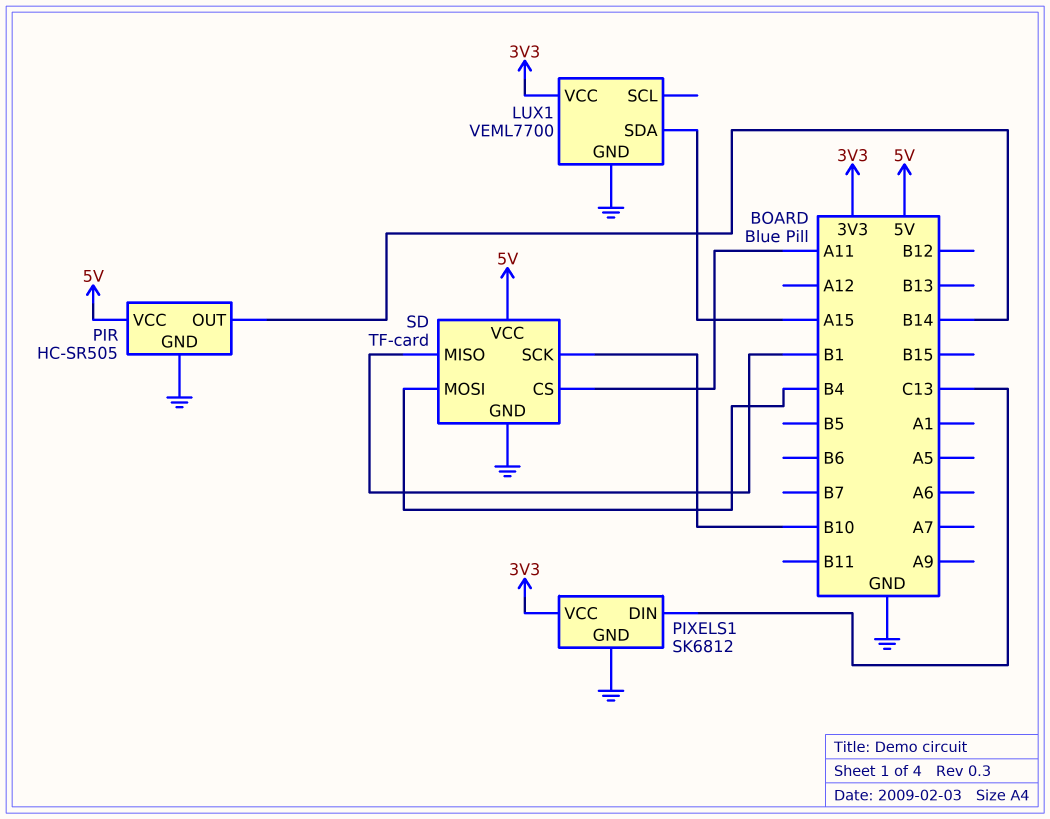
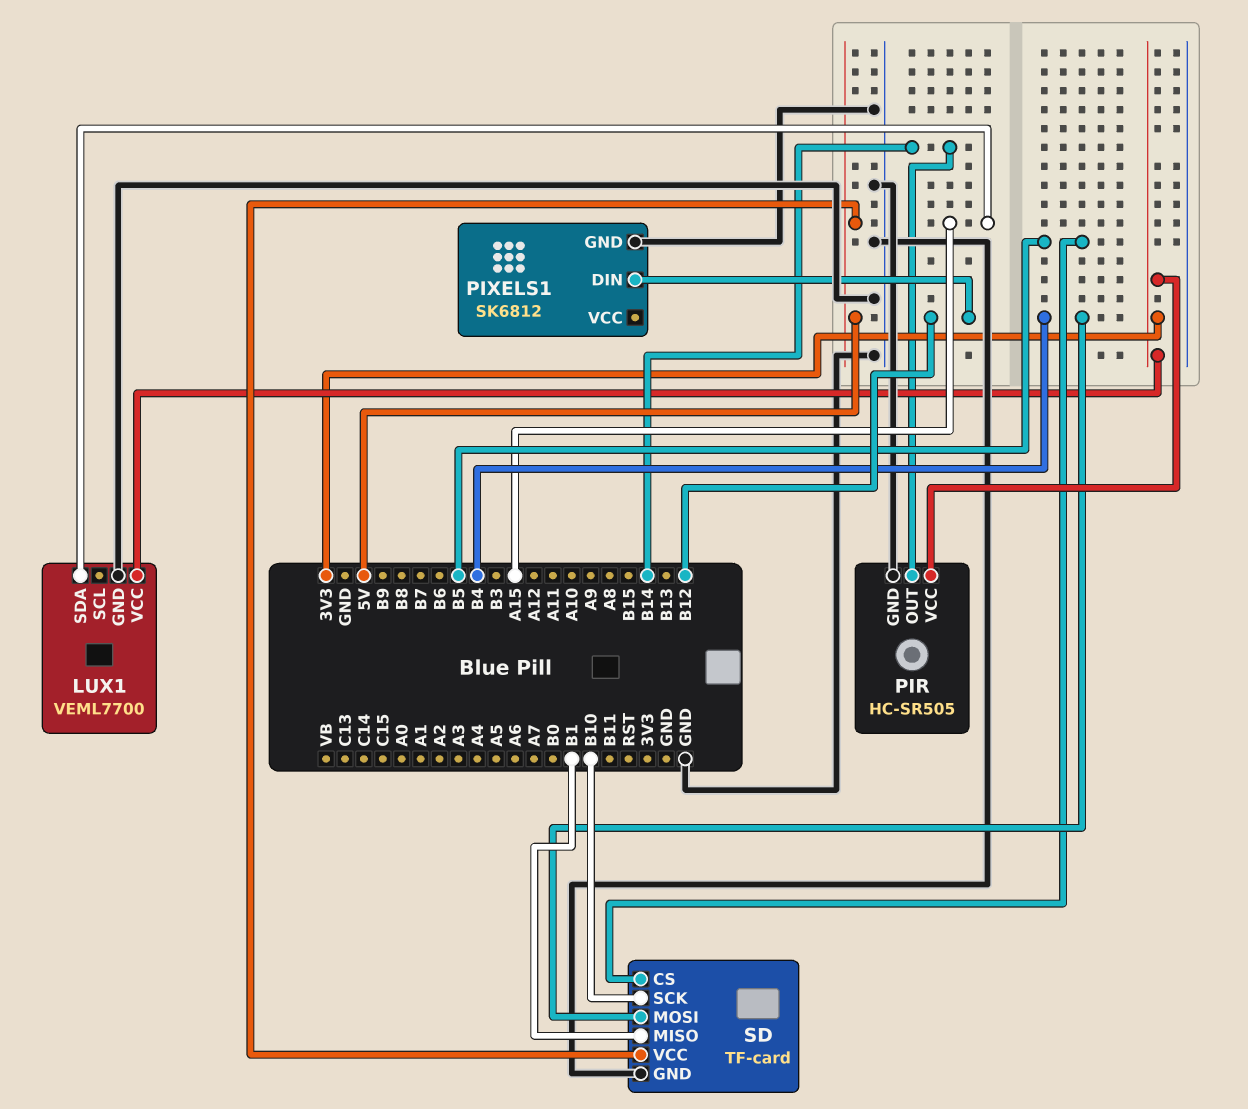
PIR pin VCC: 5V -> 3V3
PIXELS1 pin DIN: C13 -> B12
PIXELS1 pin VCC: 3V3 -> none
SD pin CS: A11 -> B5

